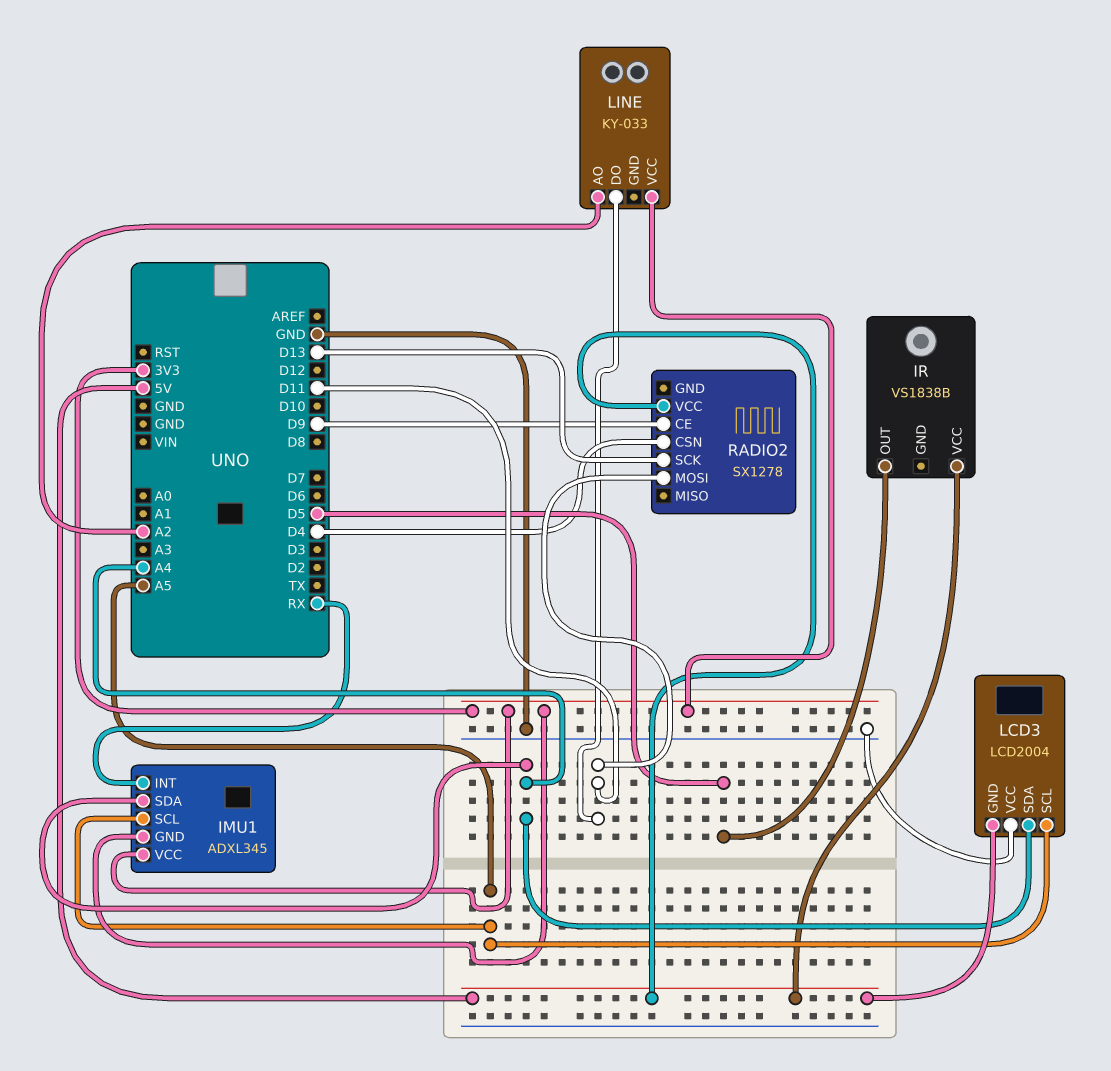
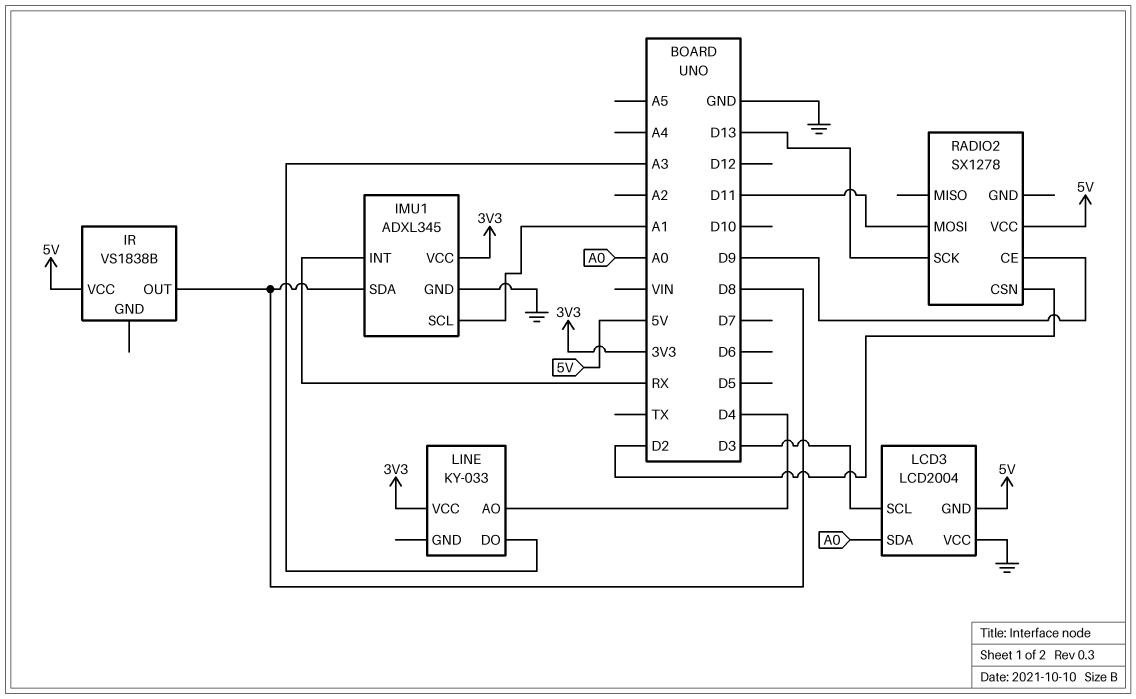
IMU1 pin GND: 3V3 -> GND
IMU1 pin SCL: A5 -> A1
IMU1 pin SDA: A4 -> D8
IR pin OUT: D5 -> D8
LCD3 pin SCL: A5 -> D3
LCD3 pin SDA: A4 -> A0
LINE pin AO: A2 -> D4
LINE pin DO: D11 -> A3
RADIO2 pin CSN: D4 -> D2

